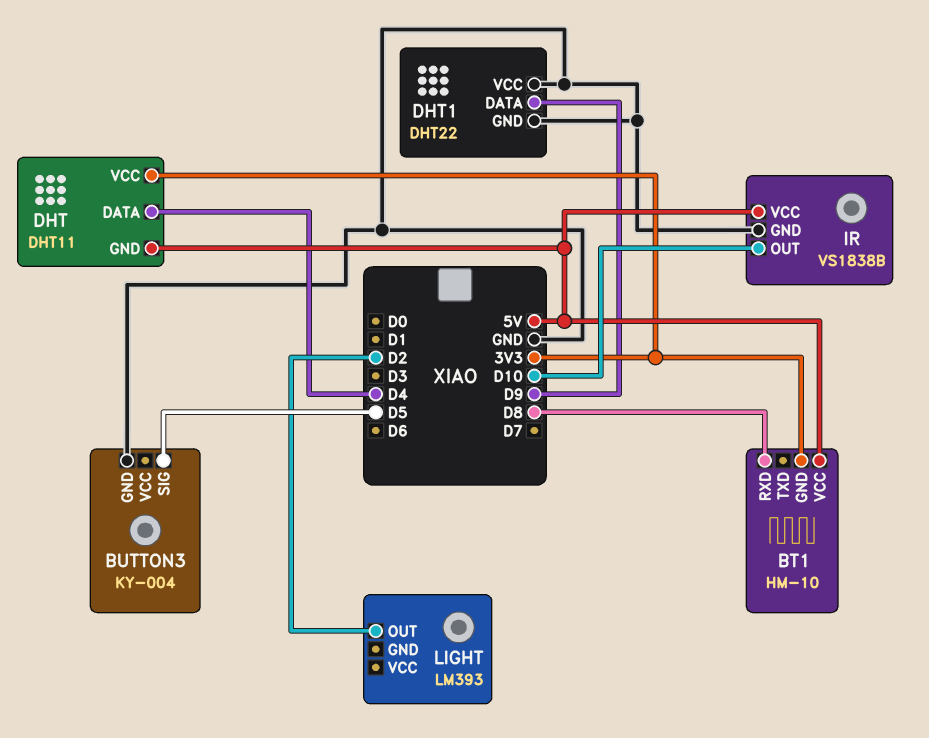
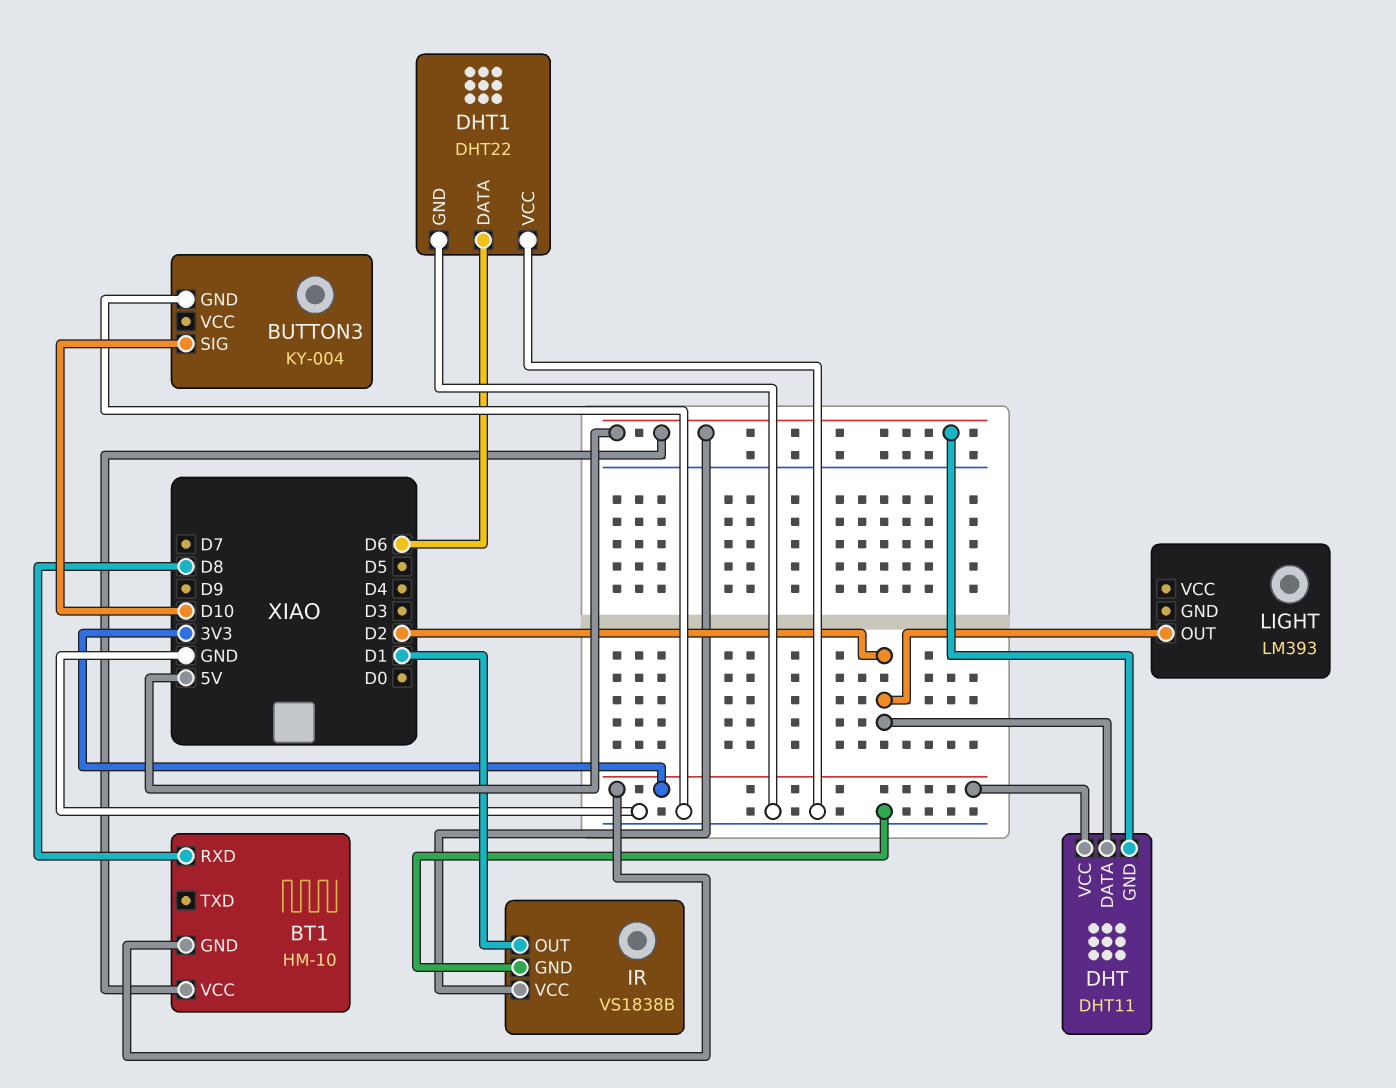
BUTTON3 pin SIG: D5 -> D10
DHT pin DATA: D4 -> D2
DHT1 pin DATA: D9 -> D6
IR pin OUT: D10 -> D1

